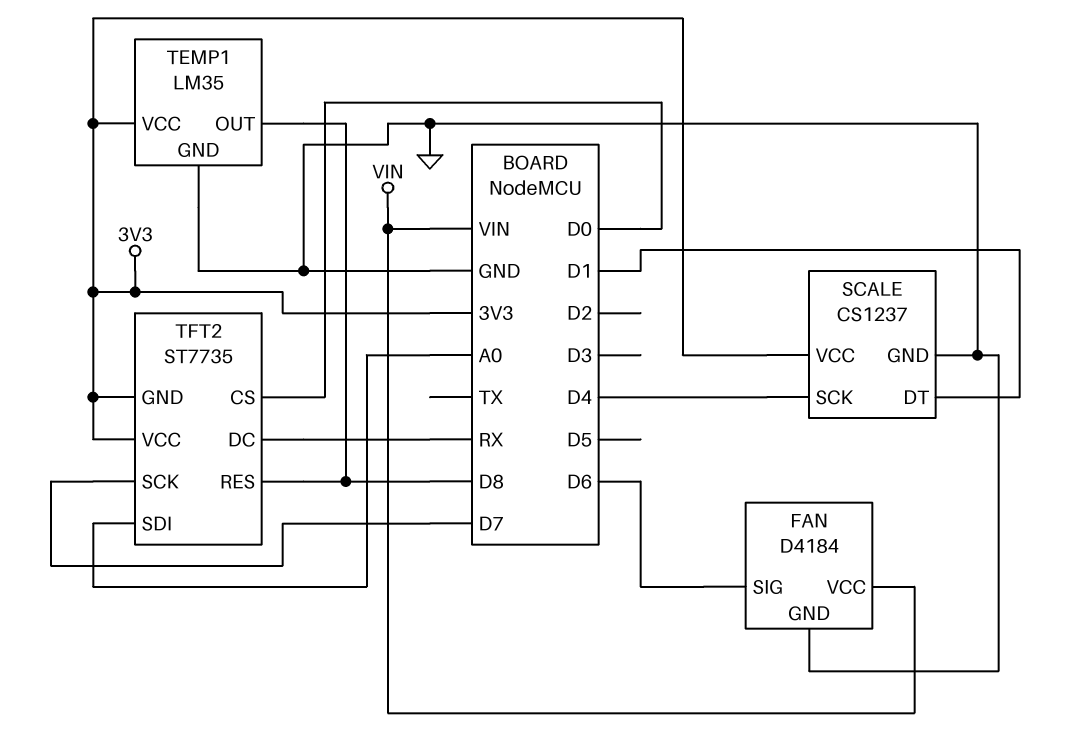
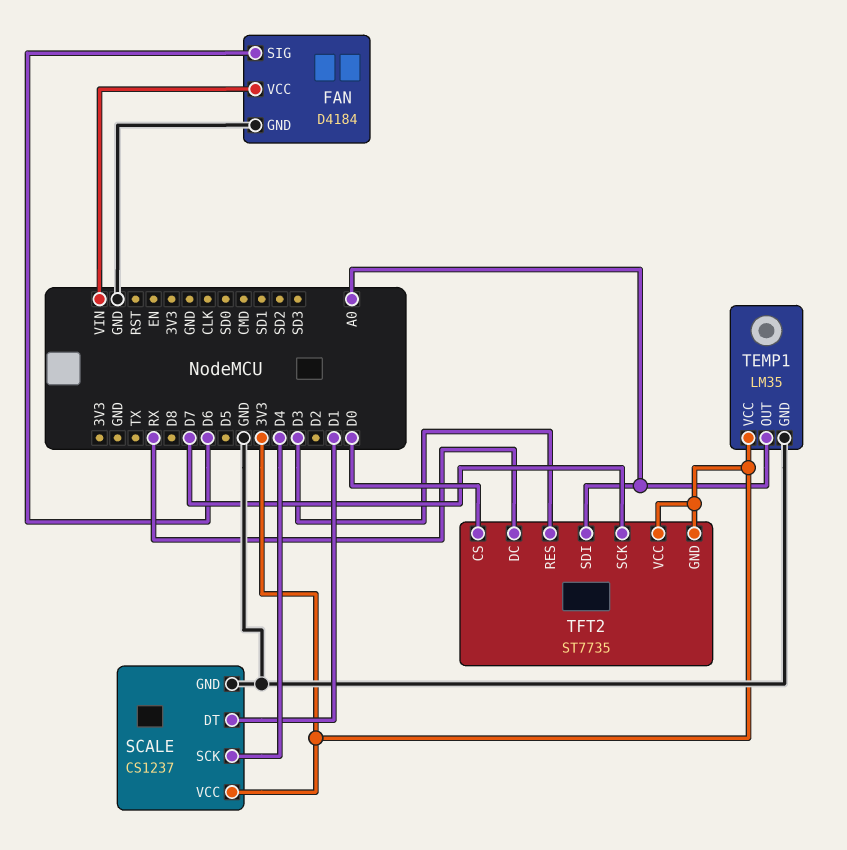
TEMP1 pin OUT: D8 -> A0
TFT2 pin RES: D8 -> D3

